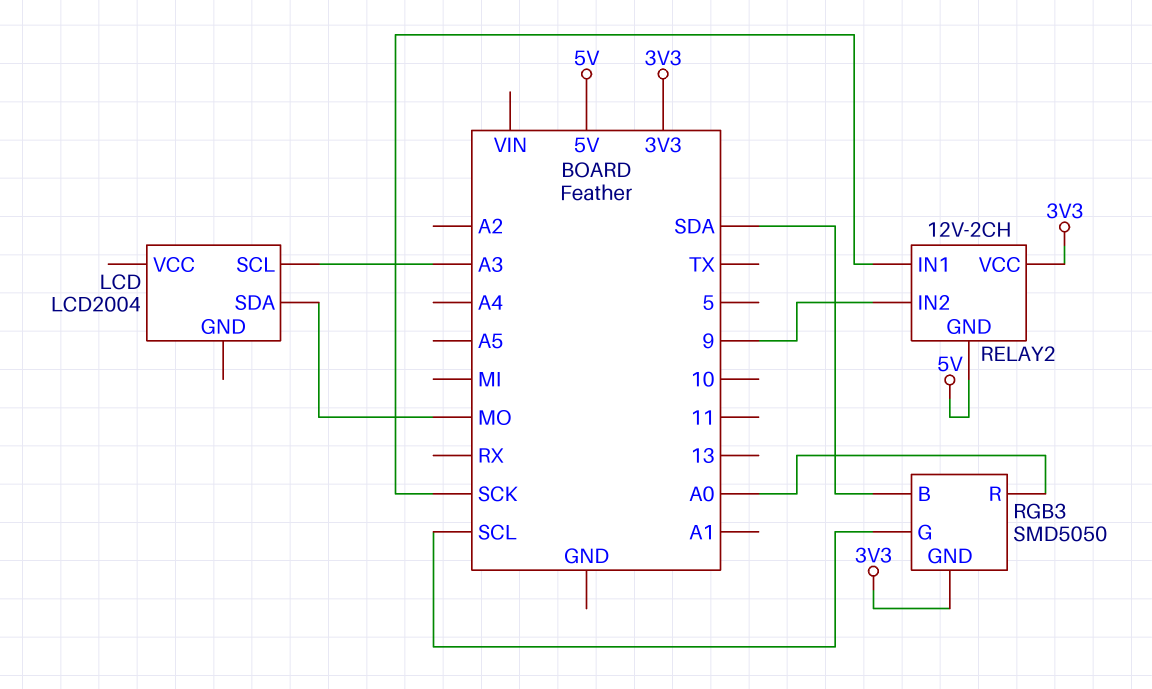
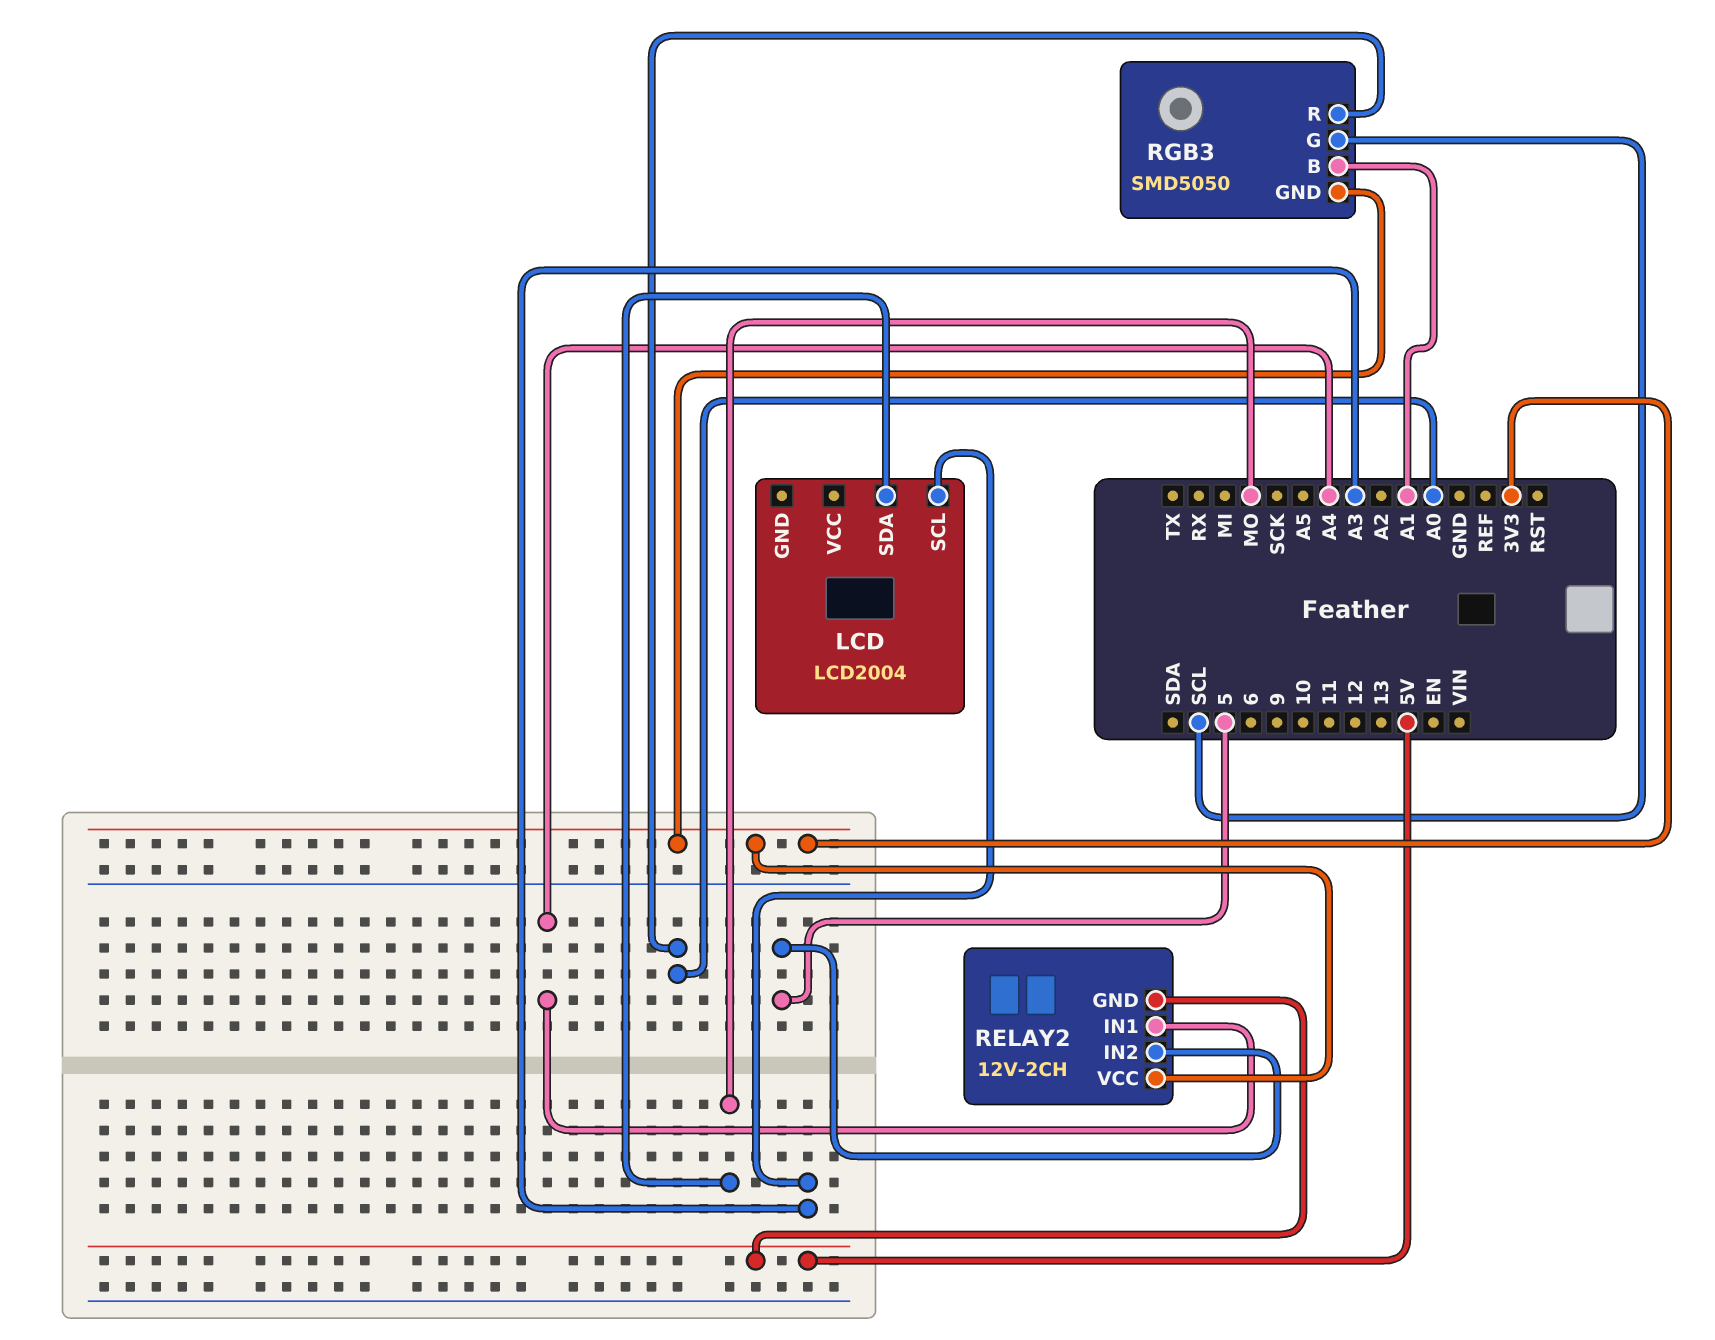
RELAY2 pin IN1: SCK -> A4
RELAY2 pin IN2: 9 -> 5
RGB3 pin B: SDA -> A1

